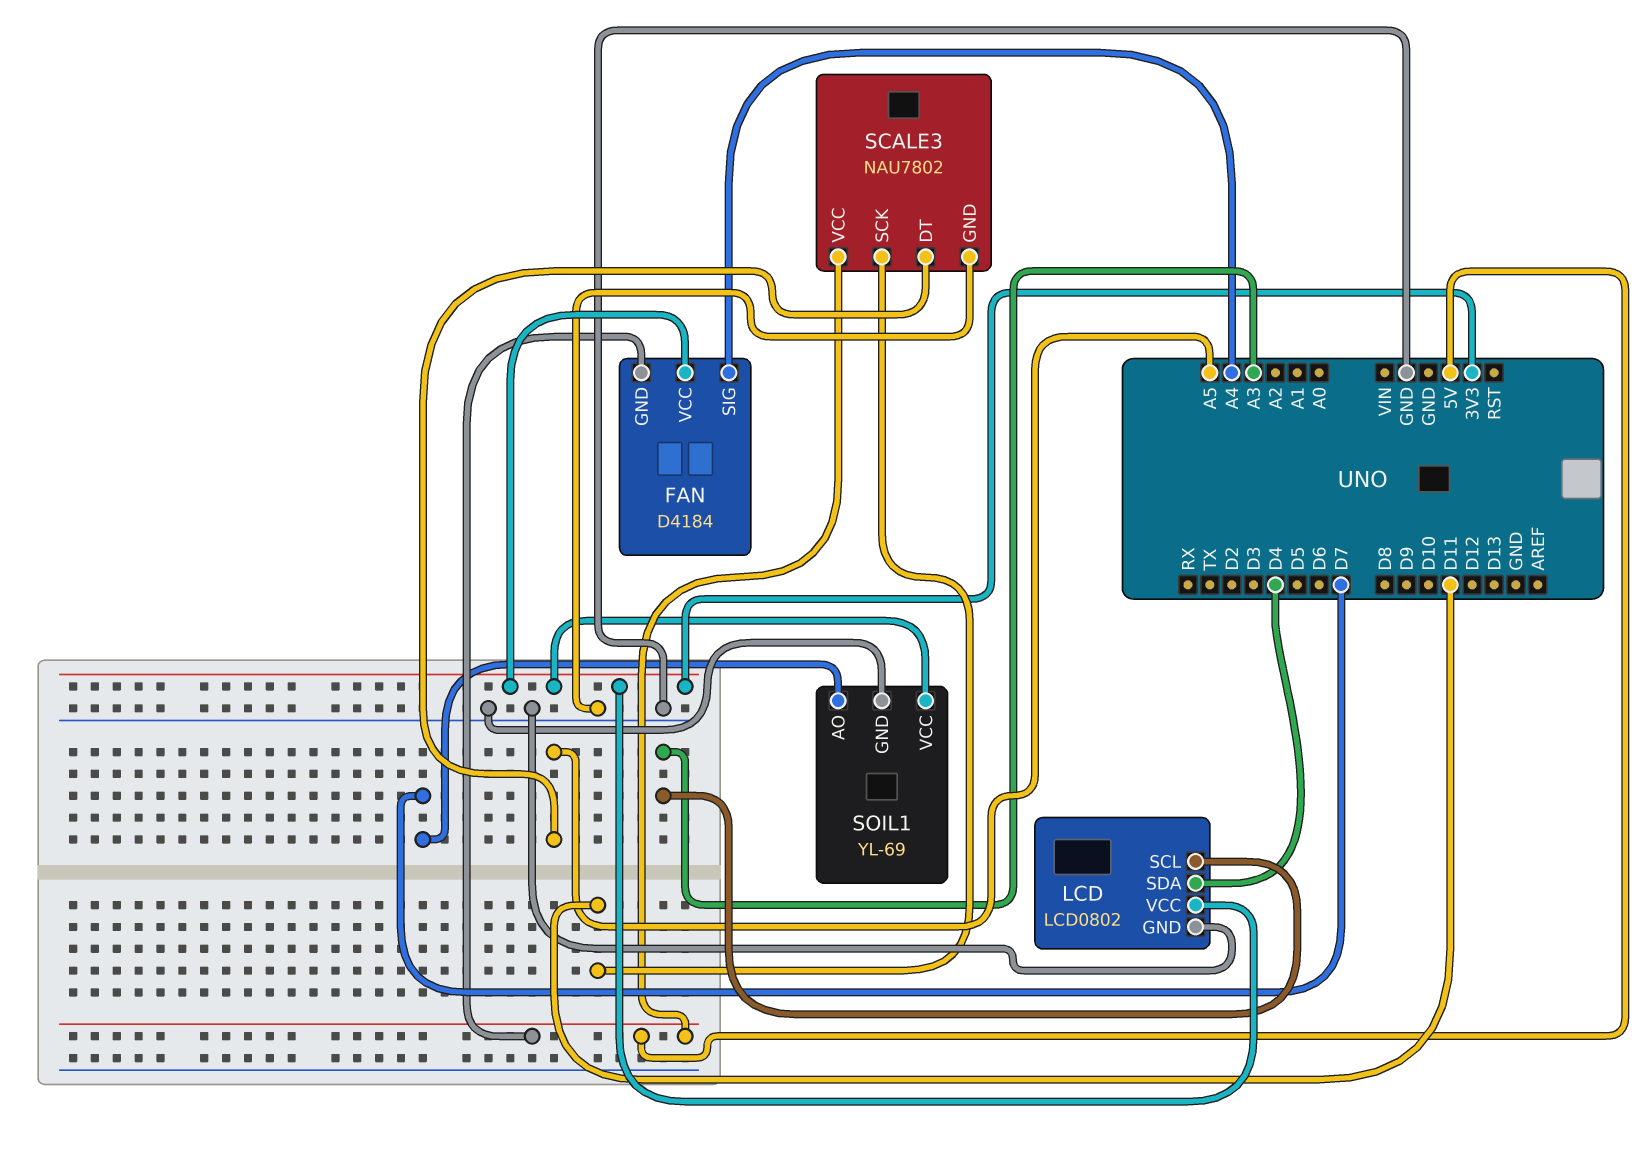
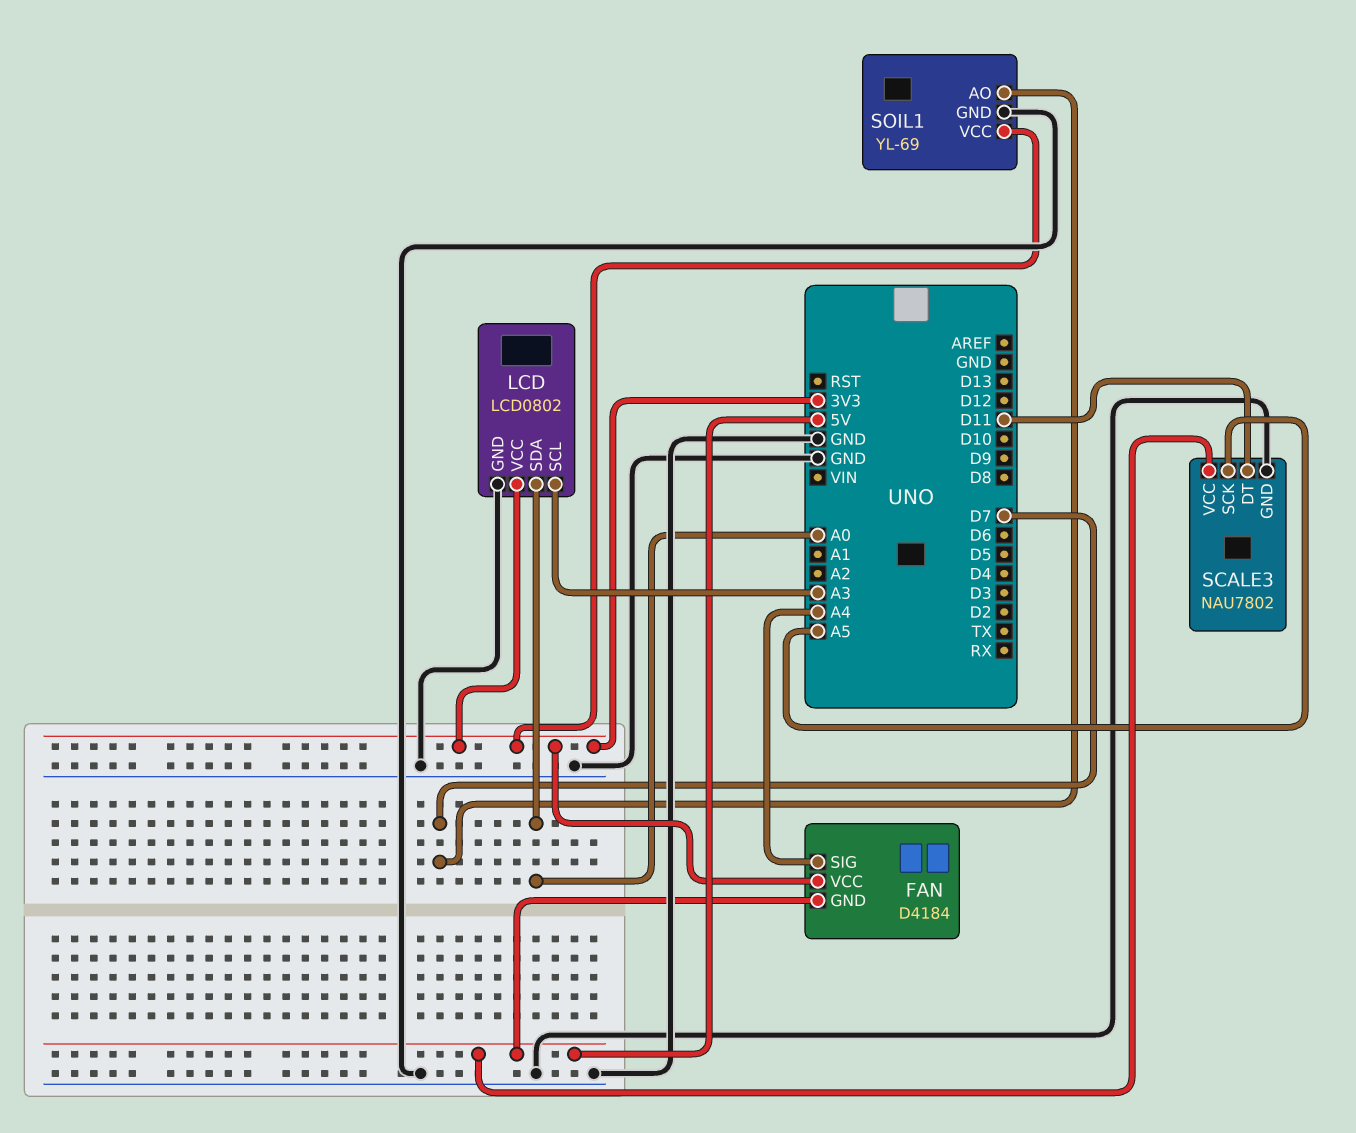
LCD pin SDA: D4 -> A0
SCALE3 pin DT: A5 -> D11
SCALE3 pin SCK: D11 -> A5

